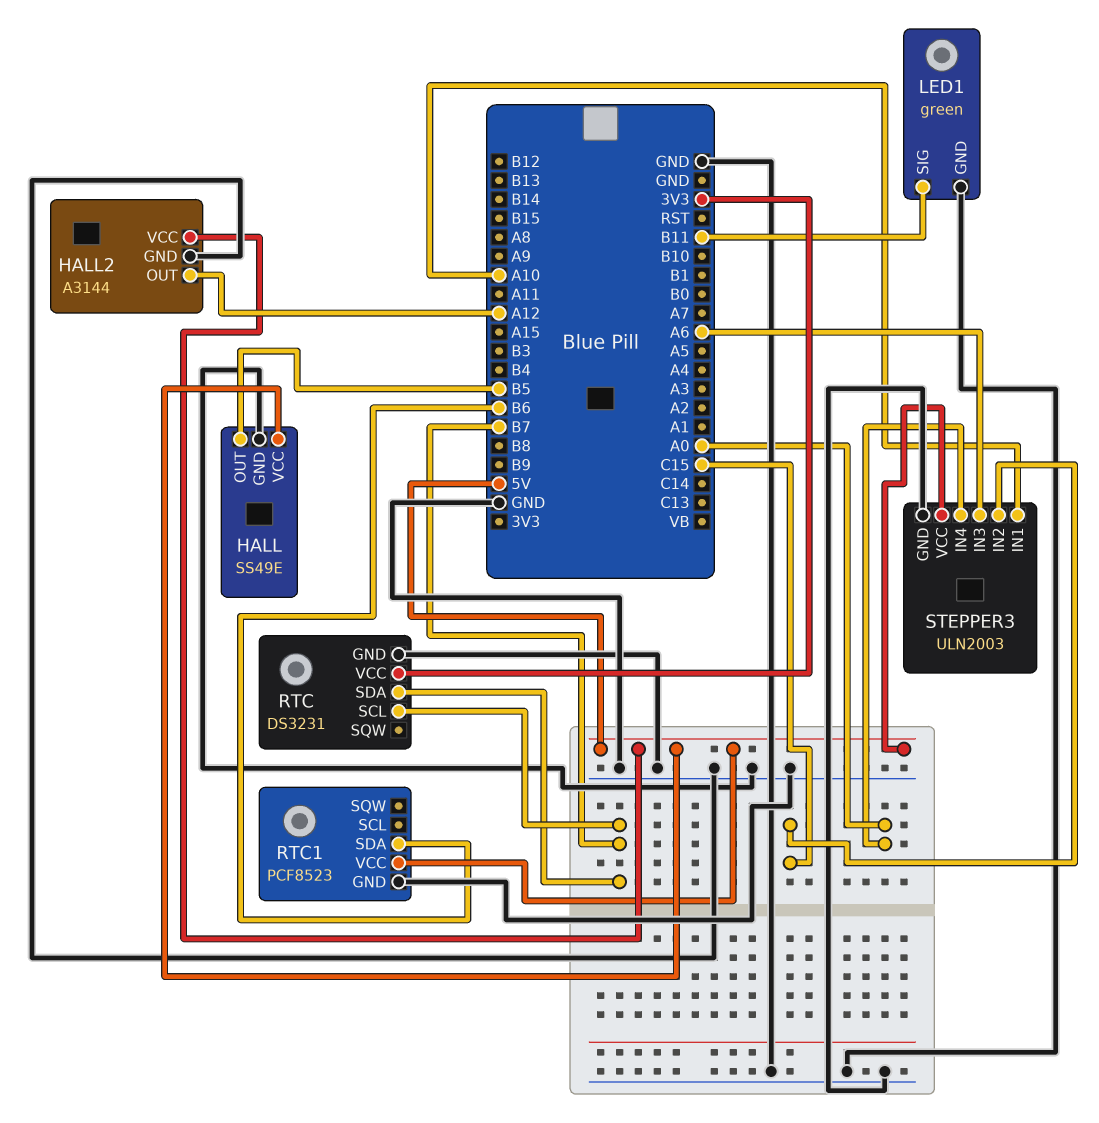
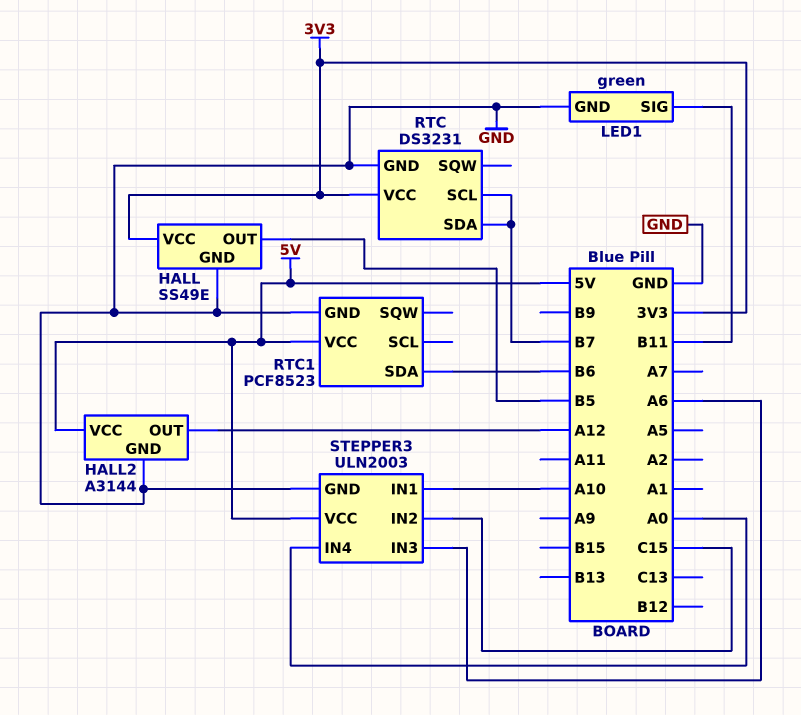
HALL pin VCC: 5V -> 3V3

